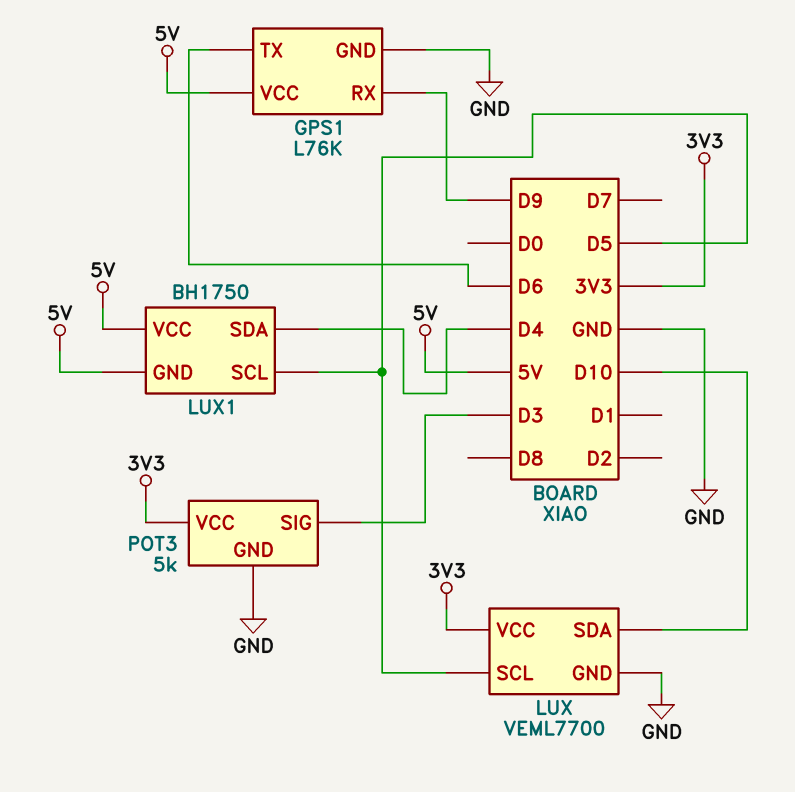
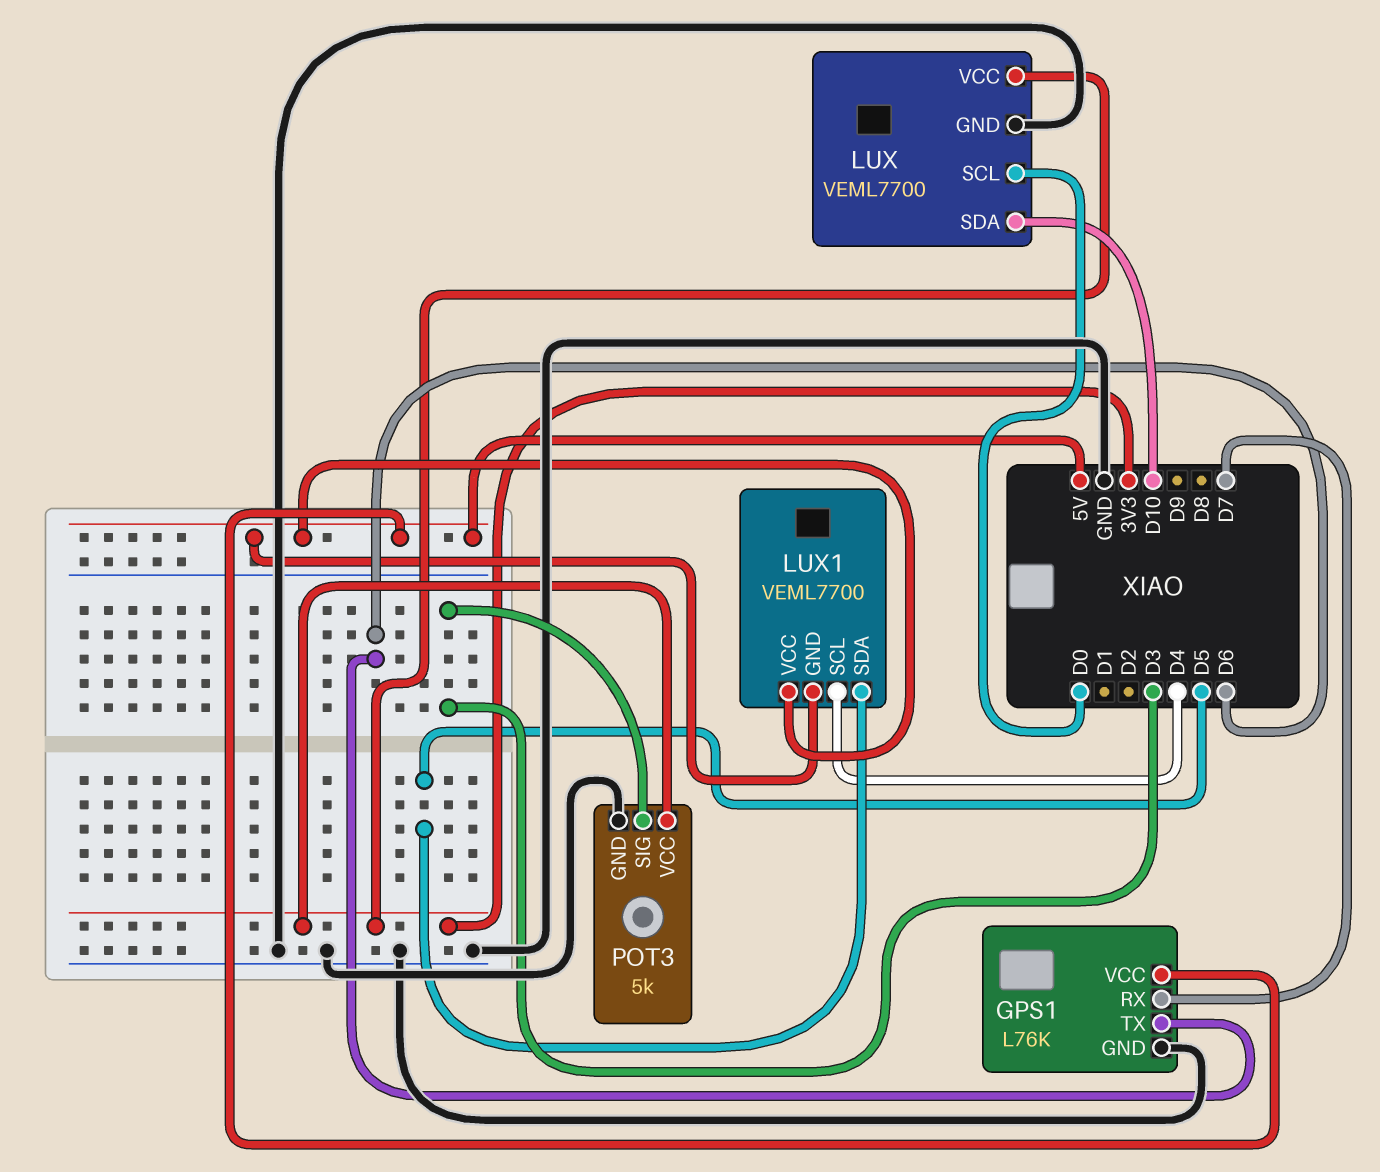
GPS1 pin RX: D9 -> D7
LUX pin SCL: D5 -> D0
LUX1: BH1750 -> VEML7700
LUX1 pin SCL: D5 -> D4
LUX1 pin SDA: D4 -> D5

